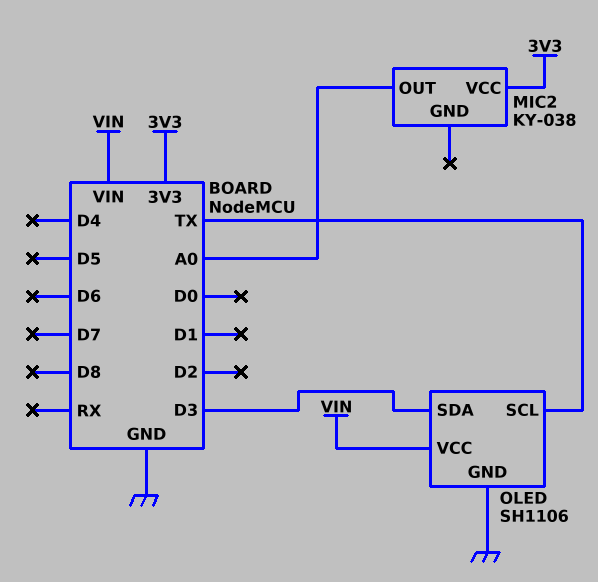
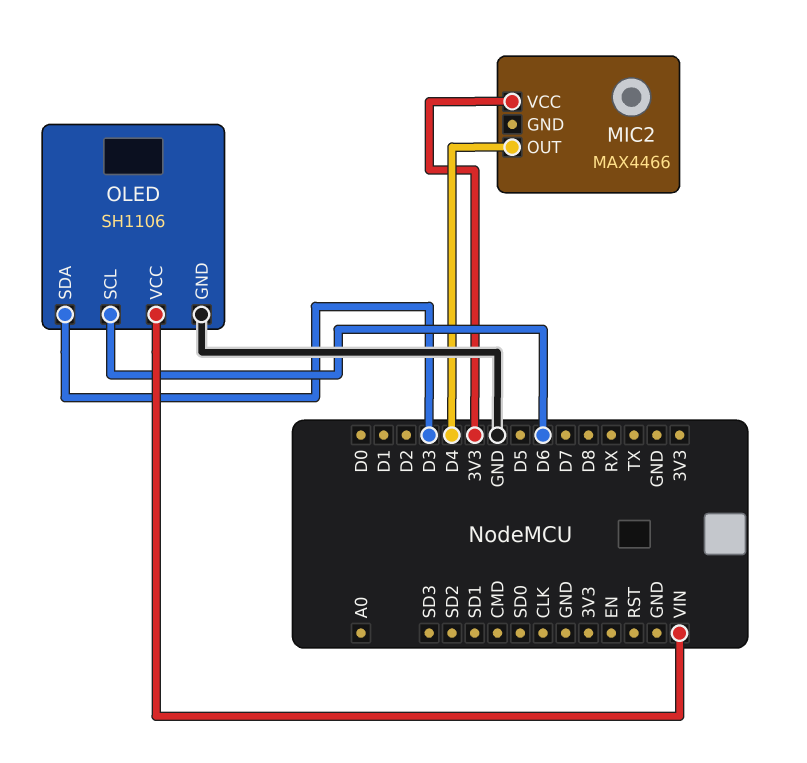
MIC2: KY-038 -> MAX4466
MIC2 pin OUT: A0 -> D4
OLED pin SCL: TX -> D6

